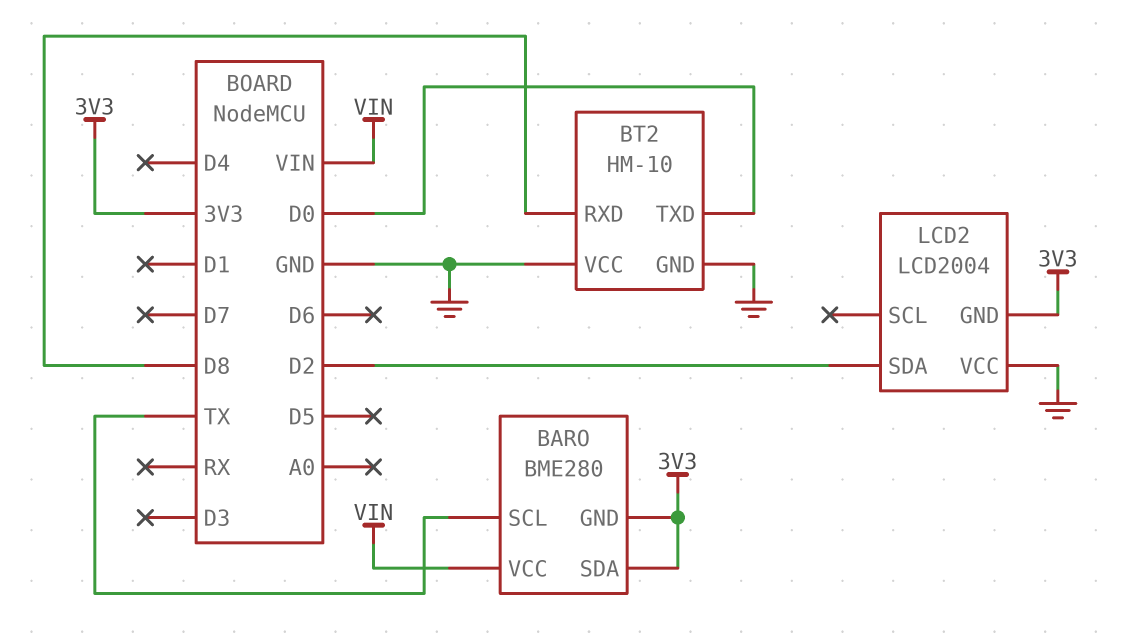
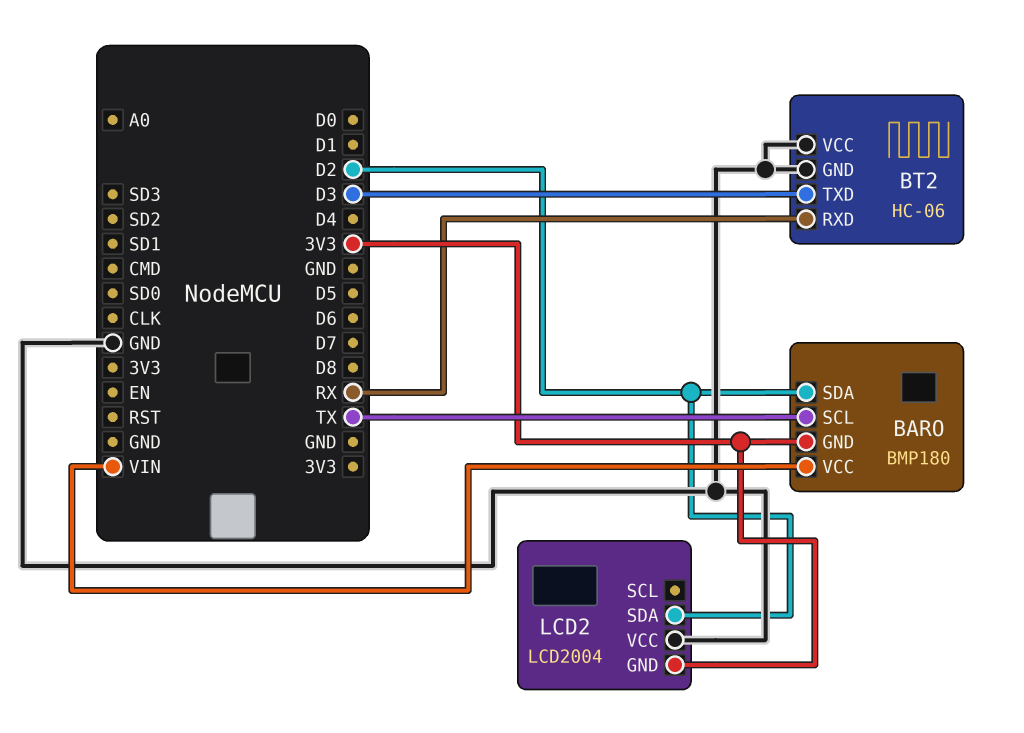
BARO: BME280 -> BMP180
BARO pin SDA: 3V3 -> D2
BT2: HM-10 -> HC-06
BT2 pin RXD: D8 -> RX
BT2 pin TXD: D0 -> D3

